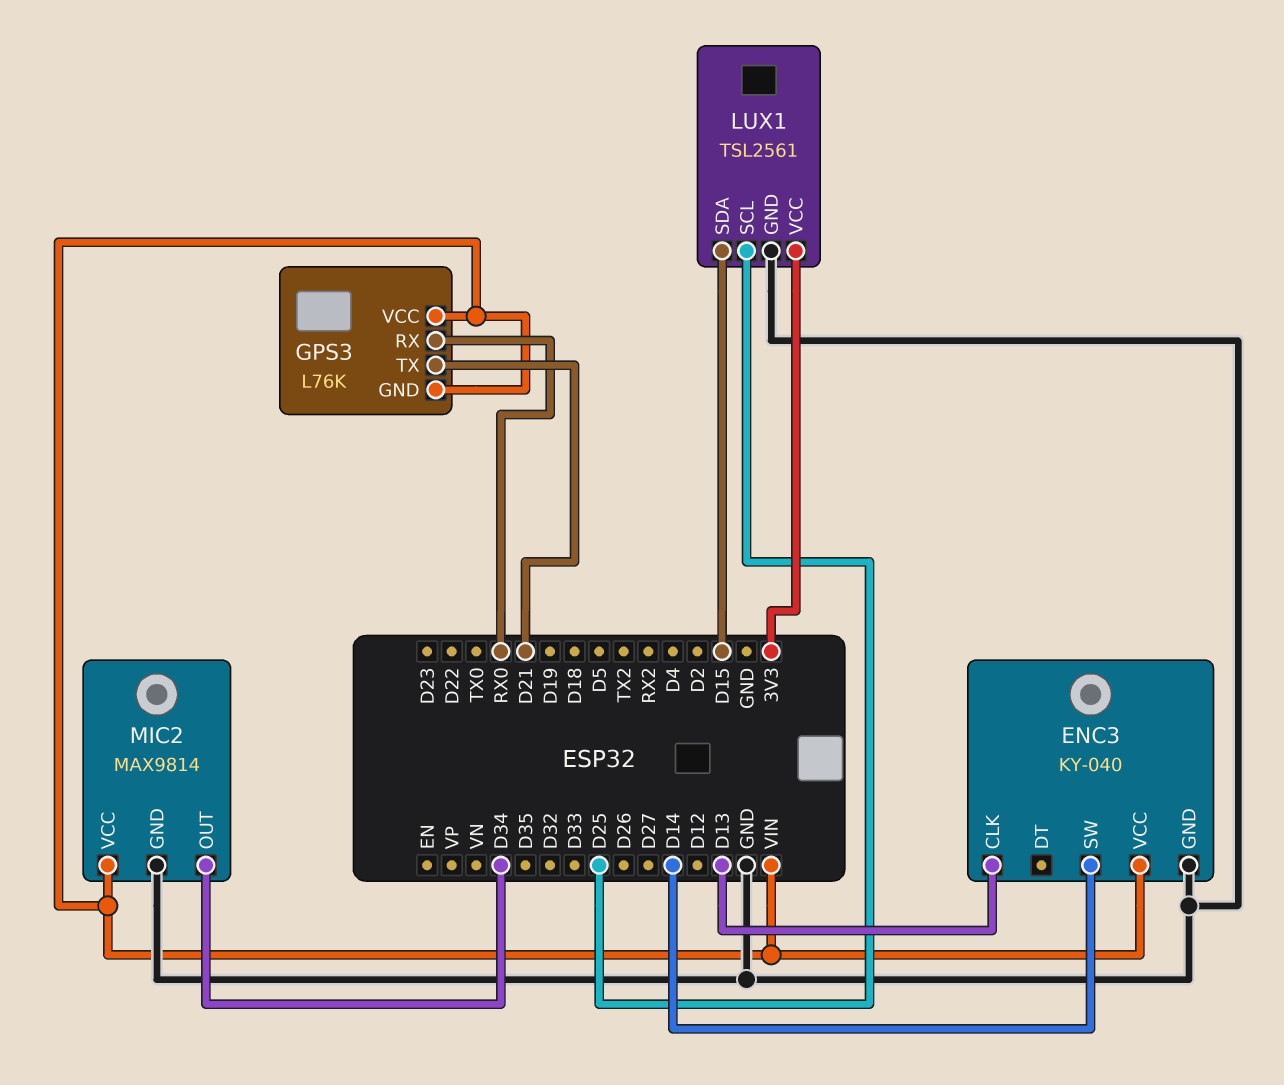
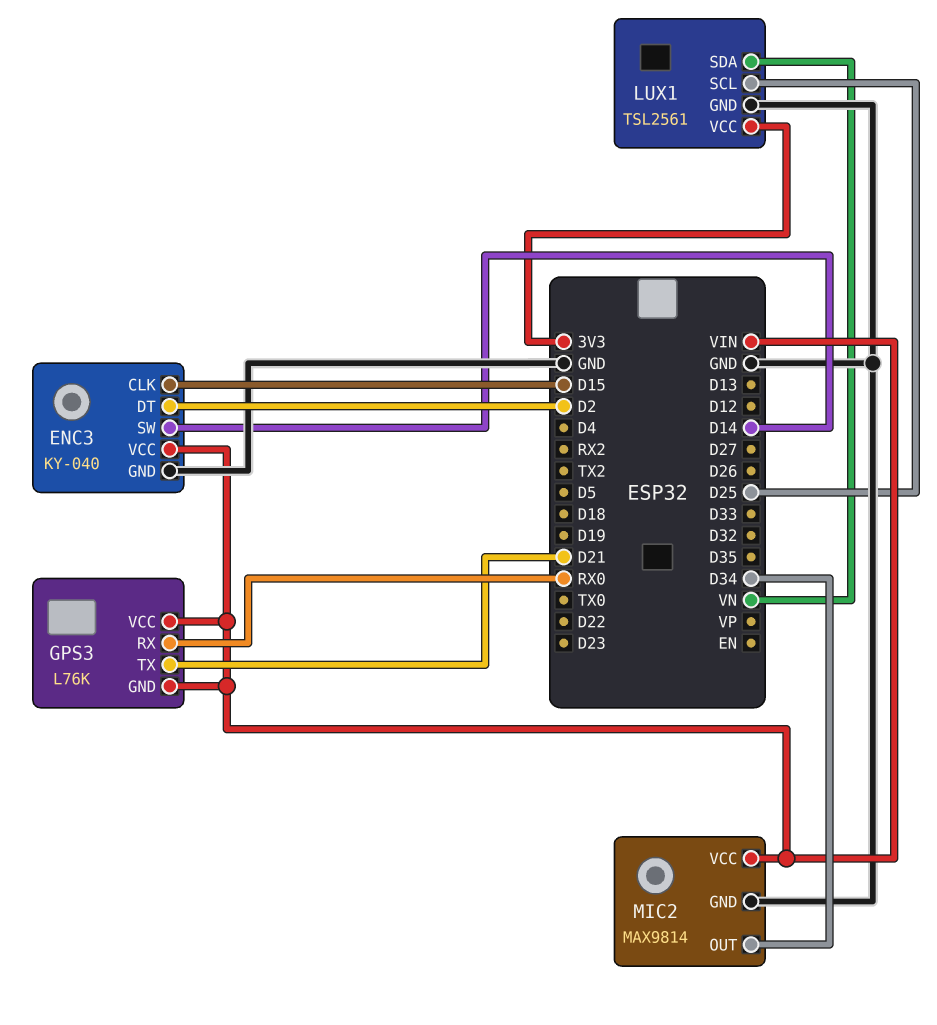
ENC3 pin CLK: D13 -> D15
ENC3 pin DT: none -> D2
LUX1 pin SDA: D15 -> VN

